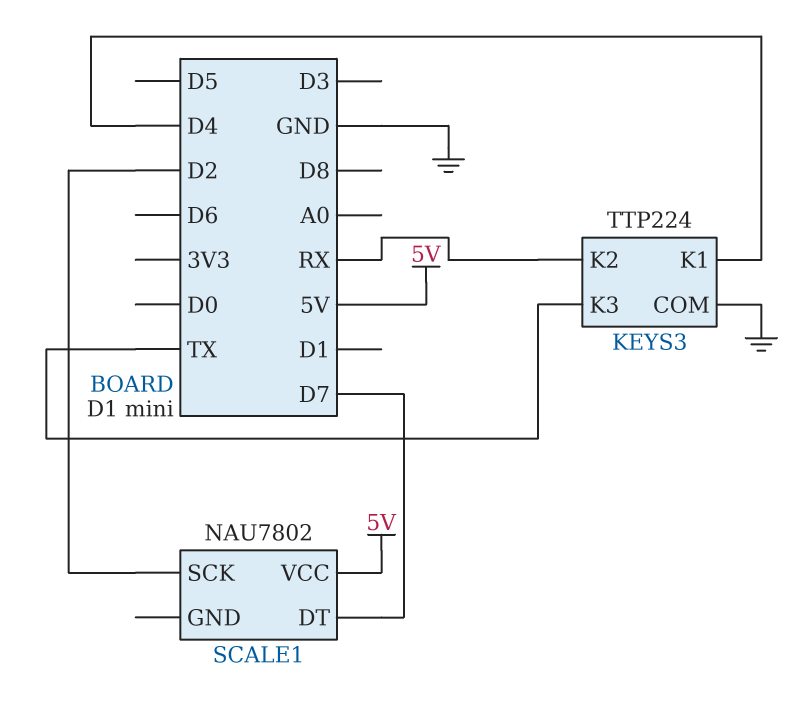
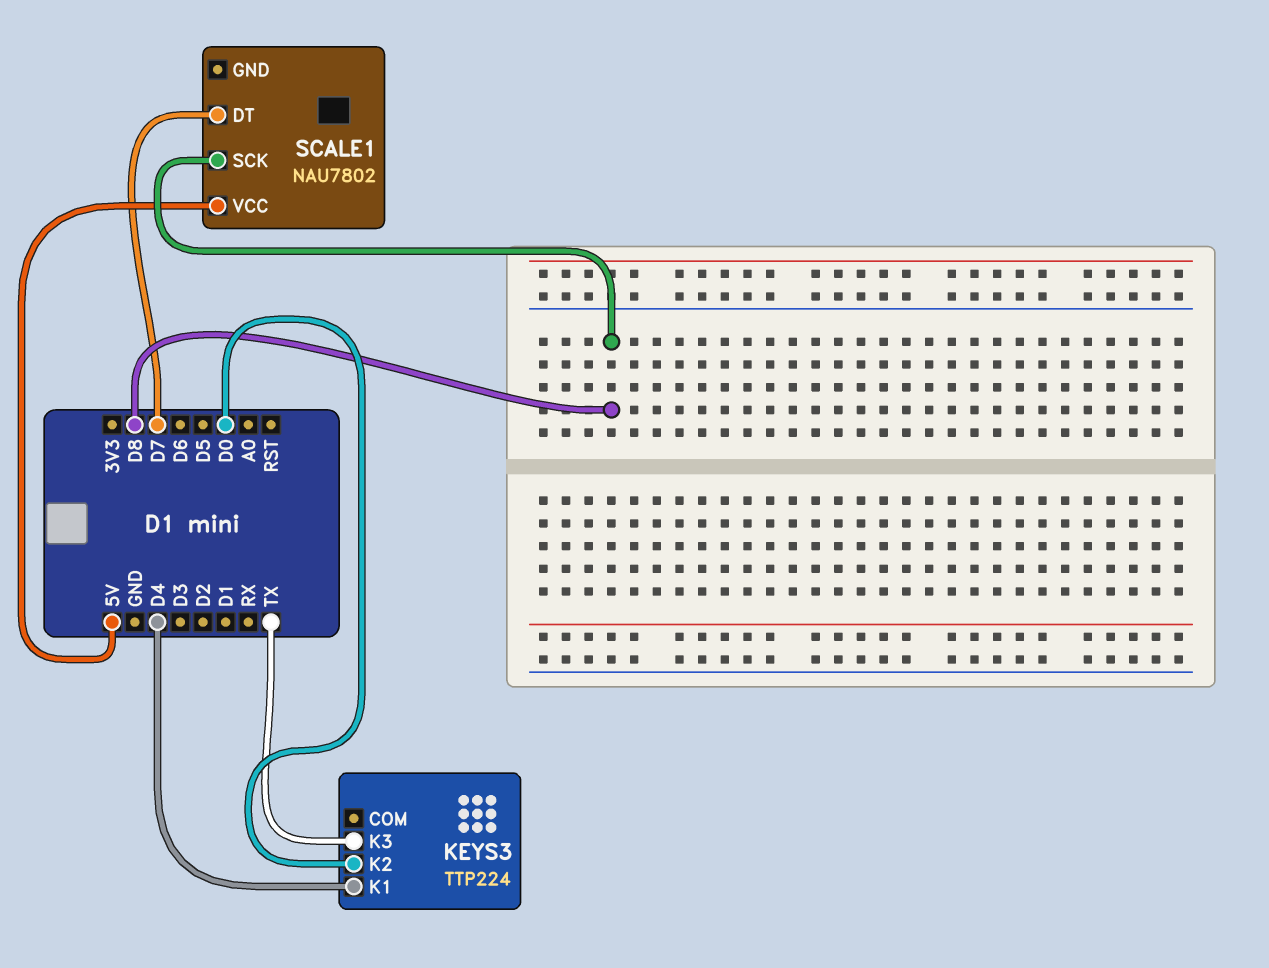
KEYS3 pin COM: GND -> none
KEYS3 pin K2: RX -> D0
SCALE1 pin SCK: D2 -> D8

